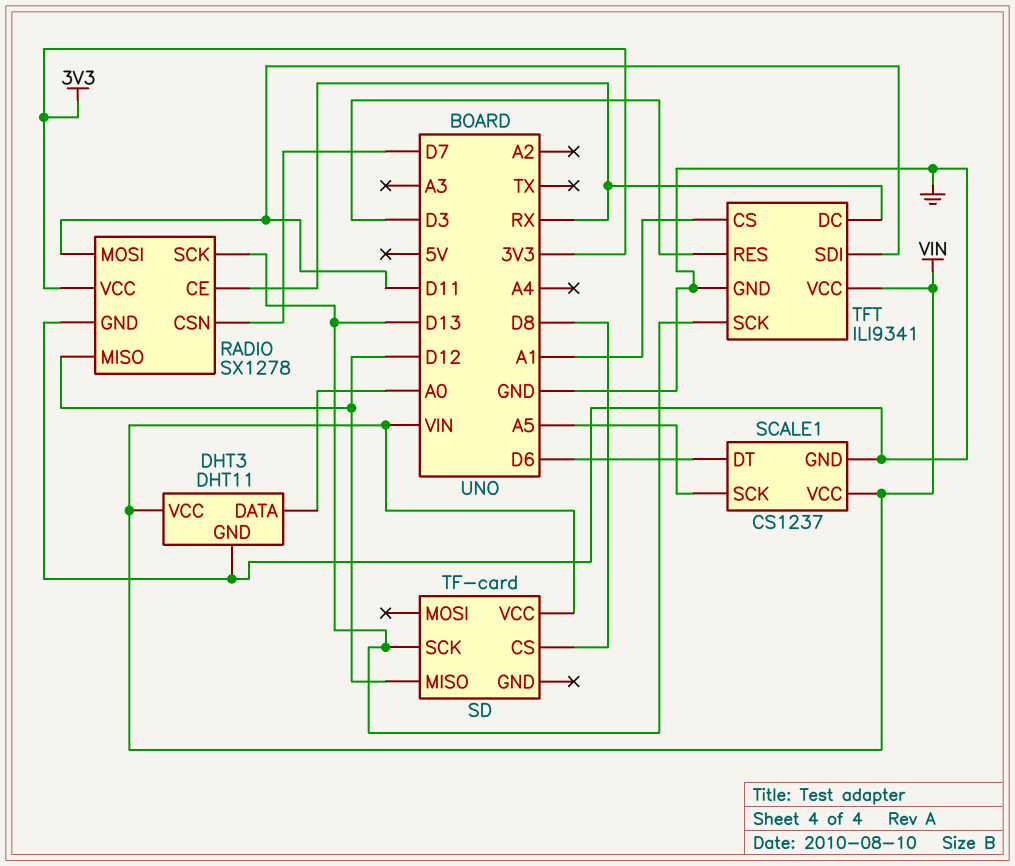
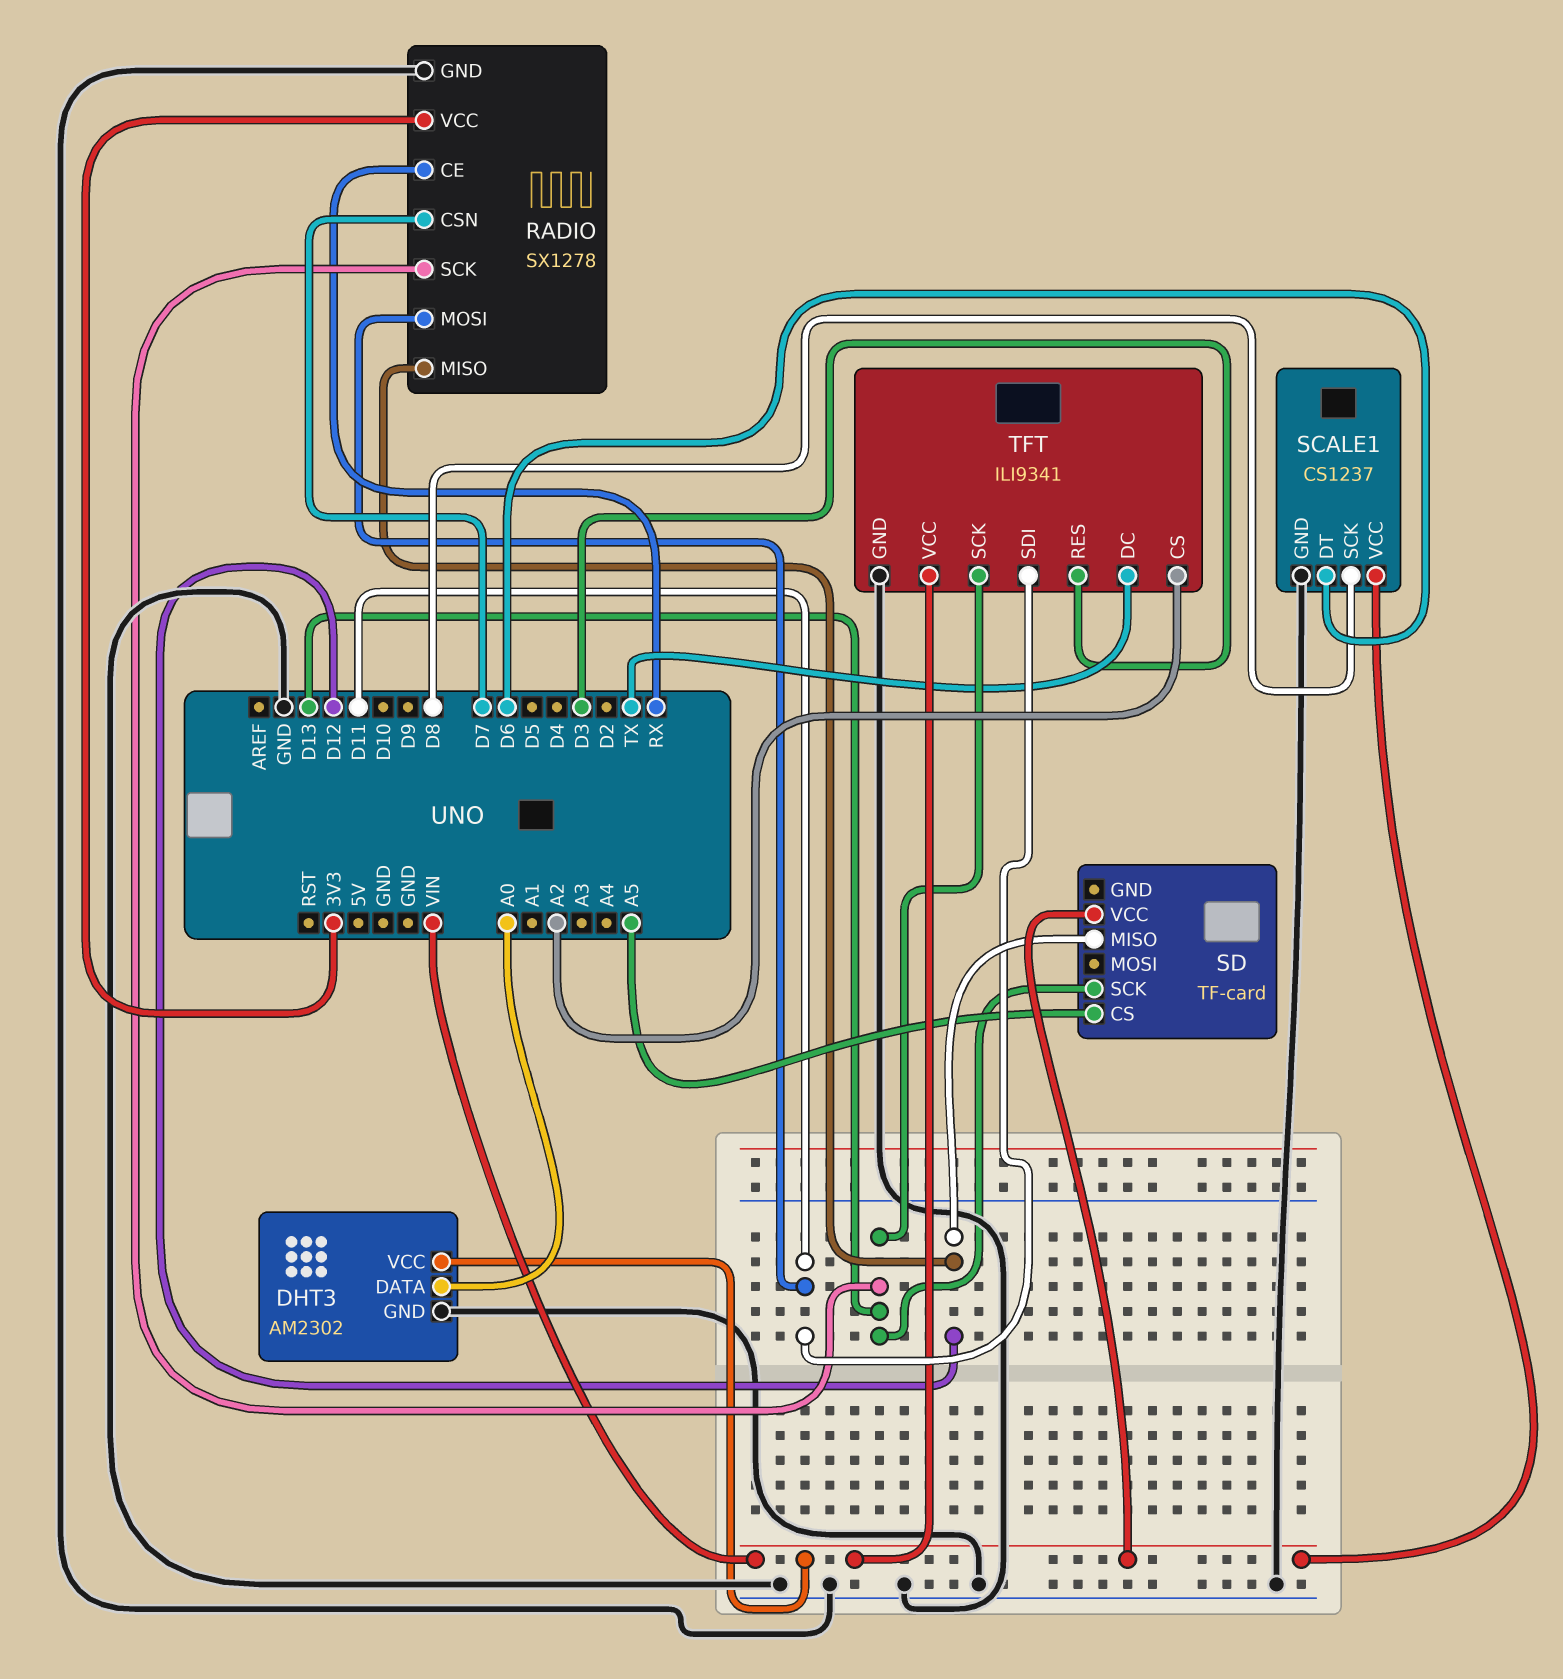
DHT3: DHT11 -> AM2302
SCALE1 pin SCK: A5 -> D8
SD pin CS: D8 -> A5
TFT pin CS: A1 -> A2
TFT pin DC: RX -> TX

